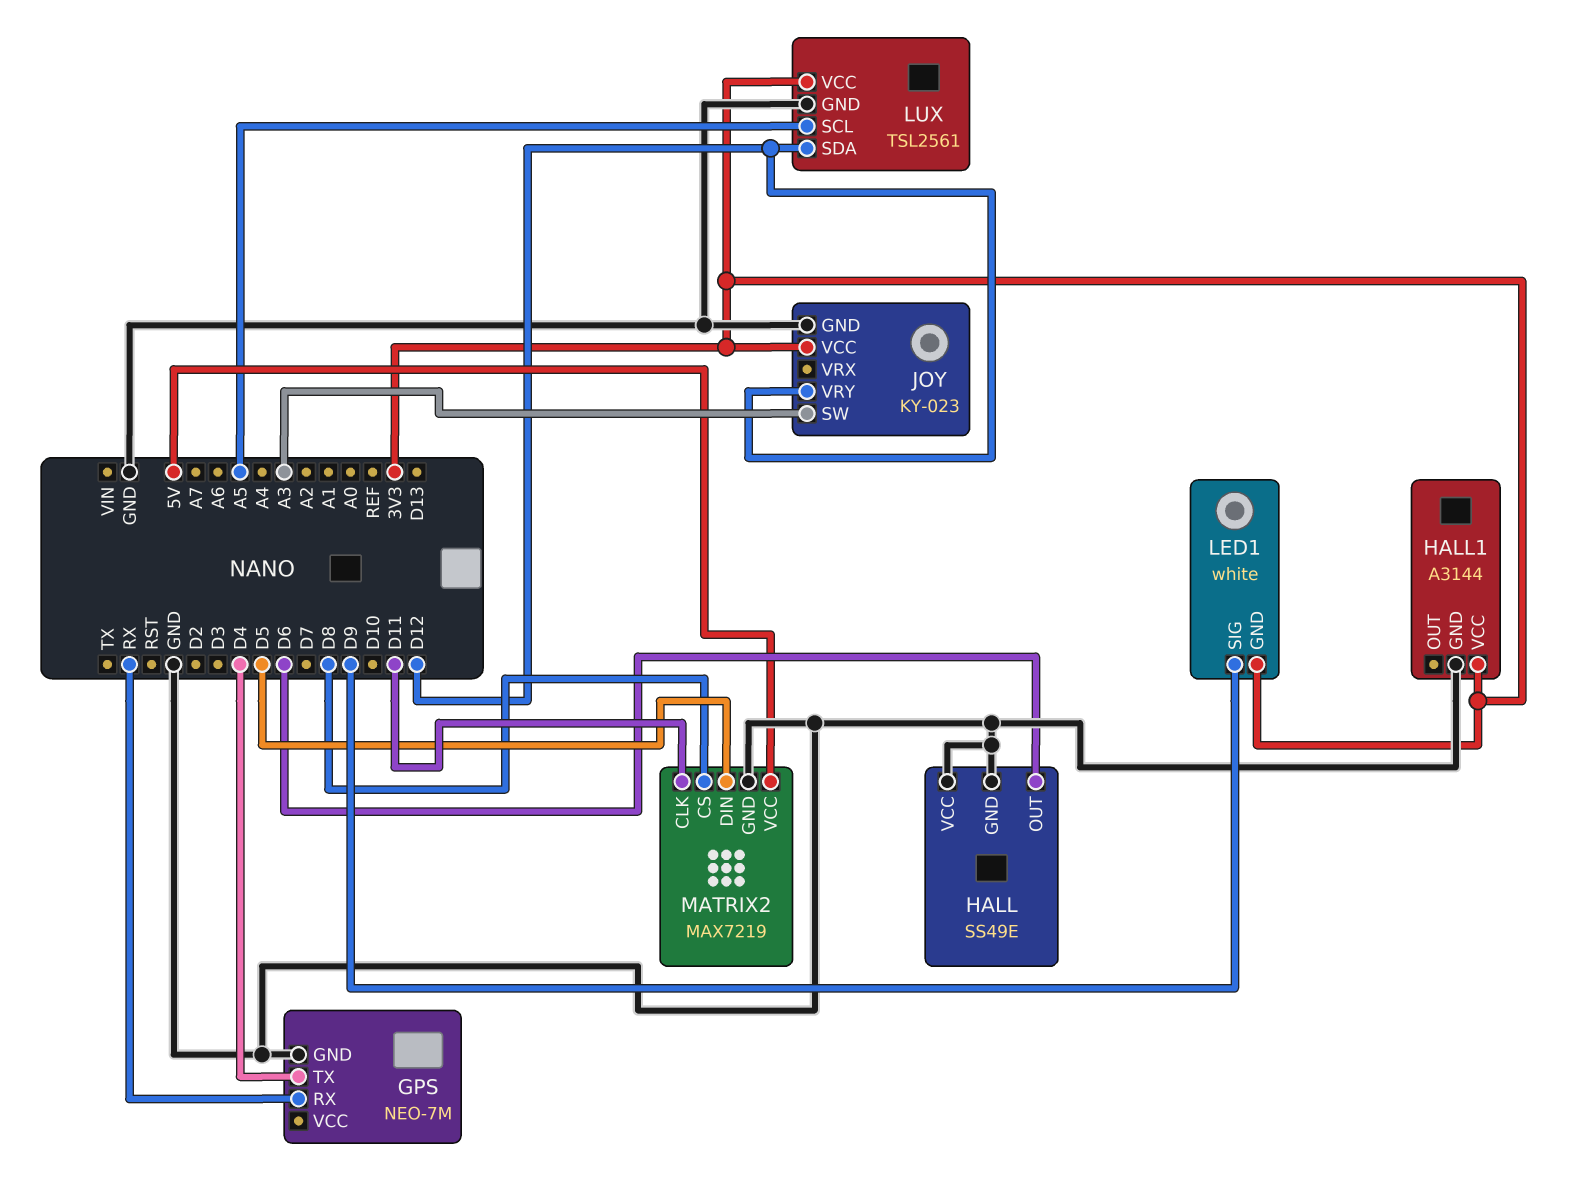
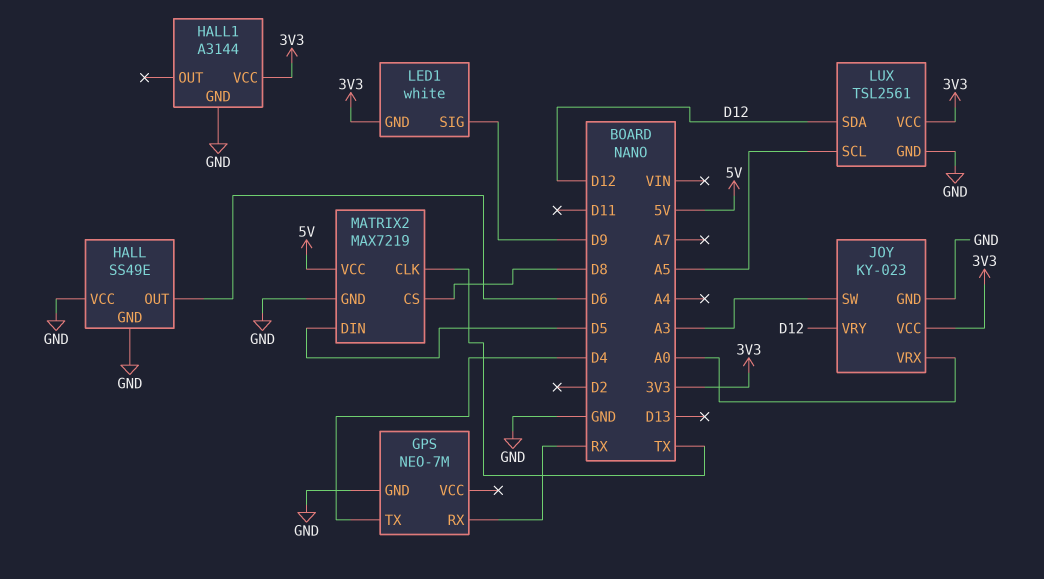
JOY pin VRX: none -> A0
MATRIX2 pin CLK: D11 -> TX

